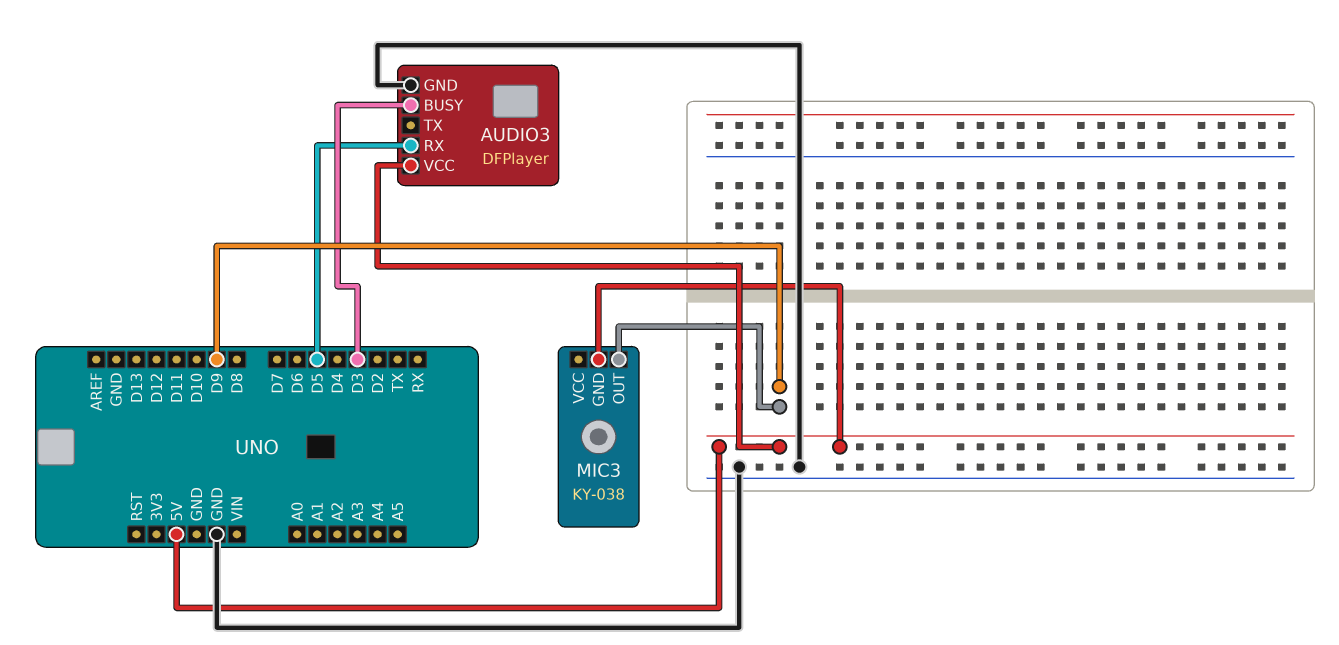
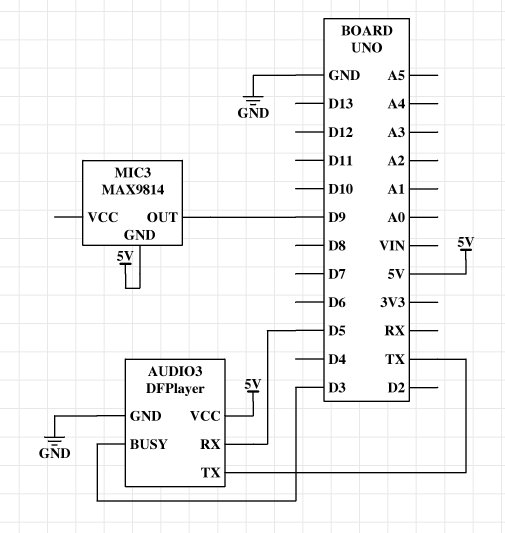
AUDIO3 pin TX: none -> TX
MIC3: KY-038 -> MAX9814

